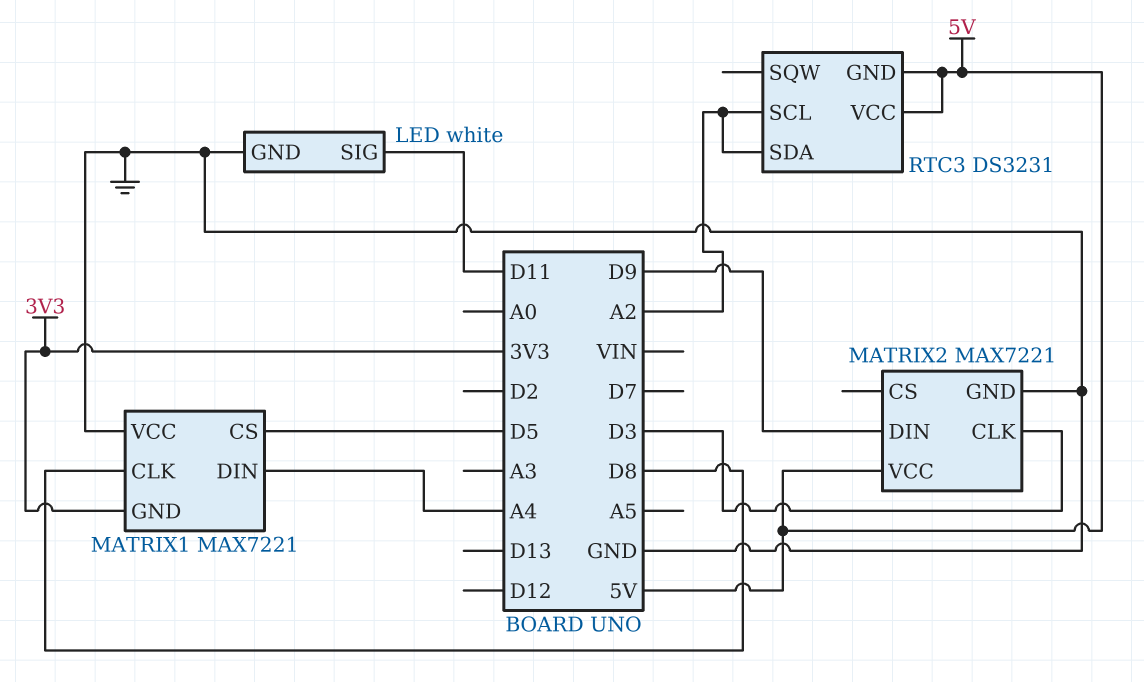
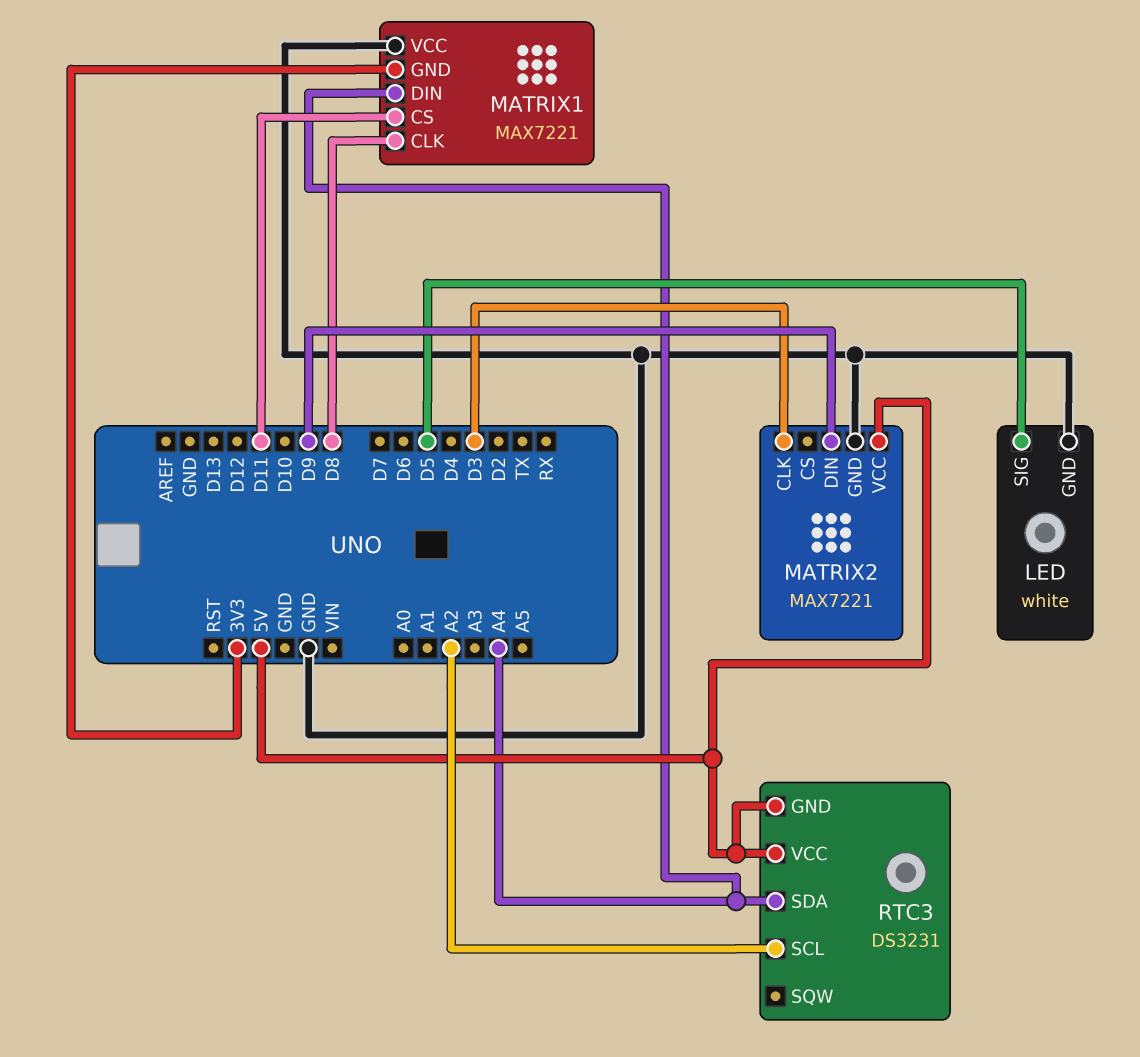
LED pin SIG: D11 -> D5
MATRIX1 pin CS: D5 -> D11
RTC3 pin SDA: A2 -> A4

